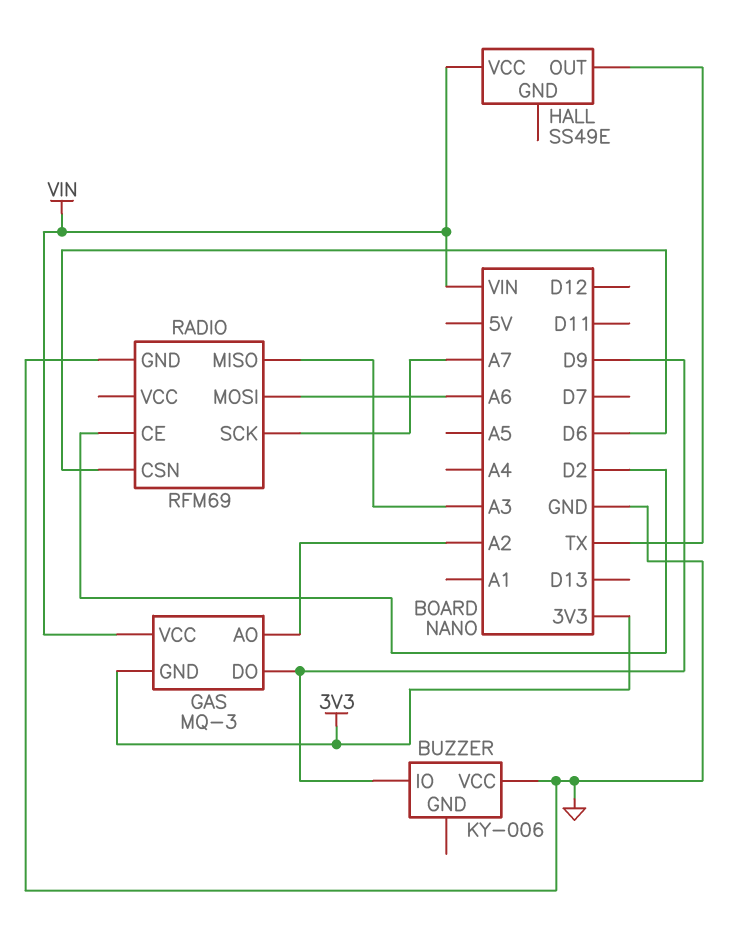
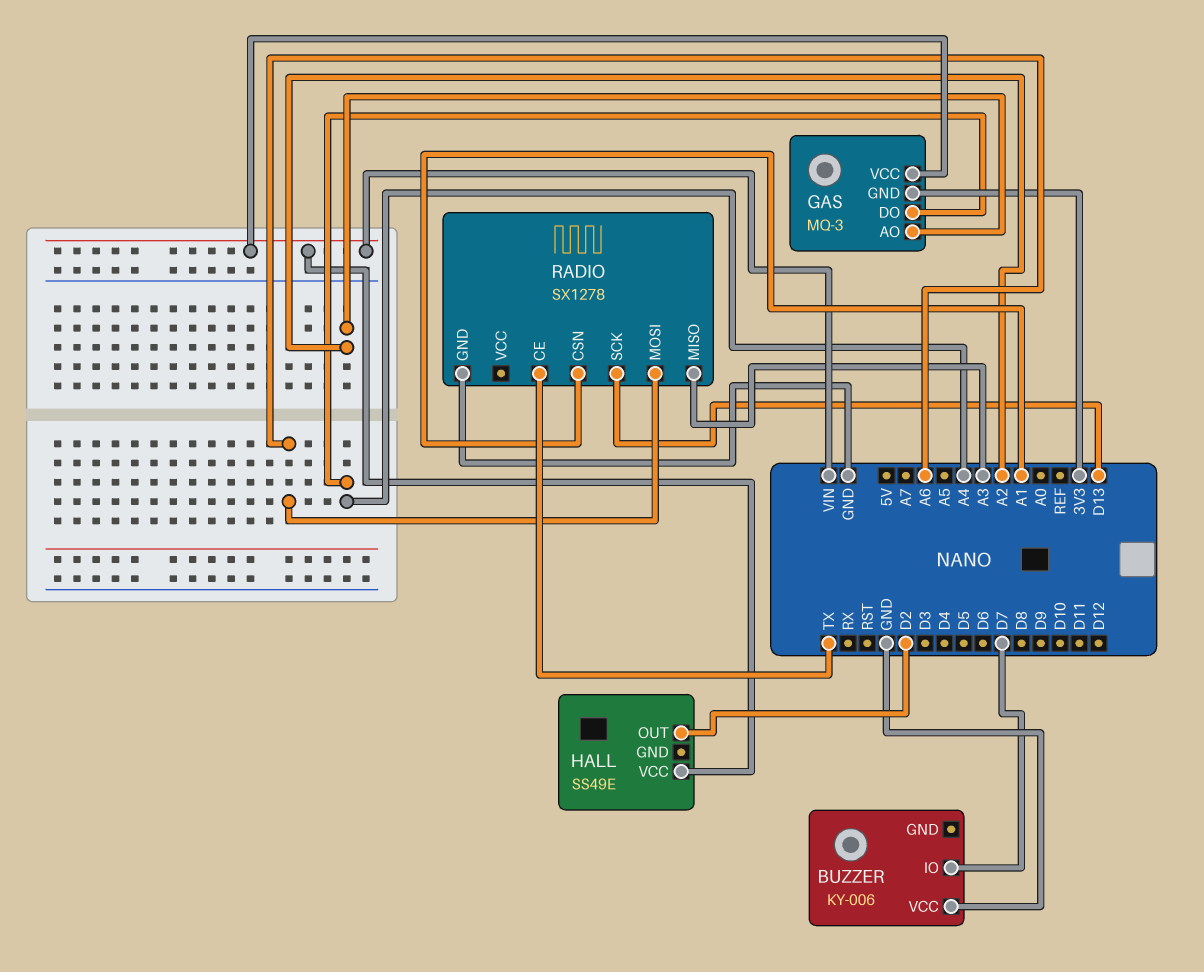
BUZZER pin IO: D9 -> D7
GAS pin DO: D9 -> A4
HALL pin OUT: TX -> D2
RADIO: RFM69 -> SX1278
RADIO pin CE: D2 -> TX
RADIO pin CSN: D6 -> A1
RADIO pin SCK: A7 -> D13

